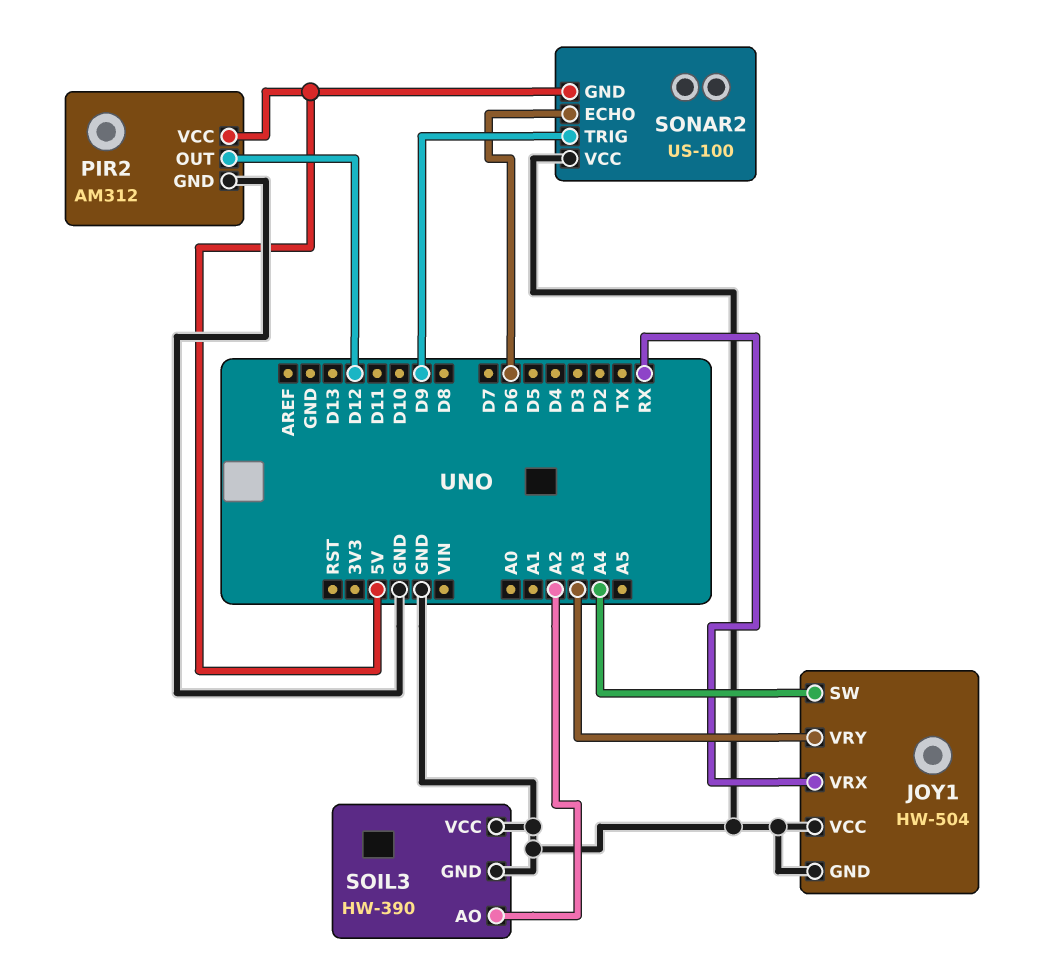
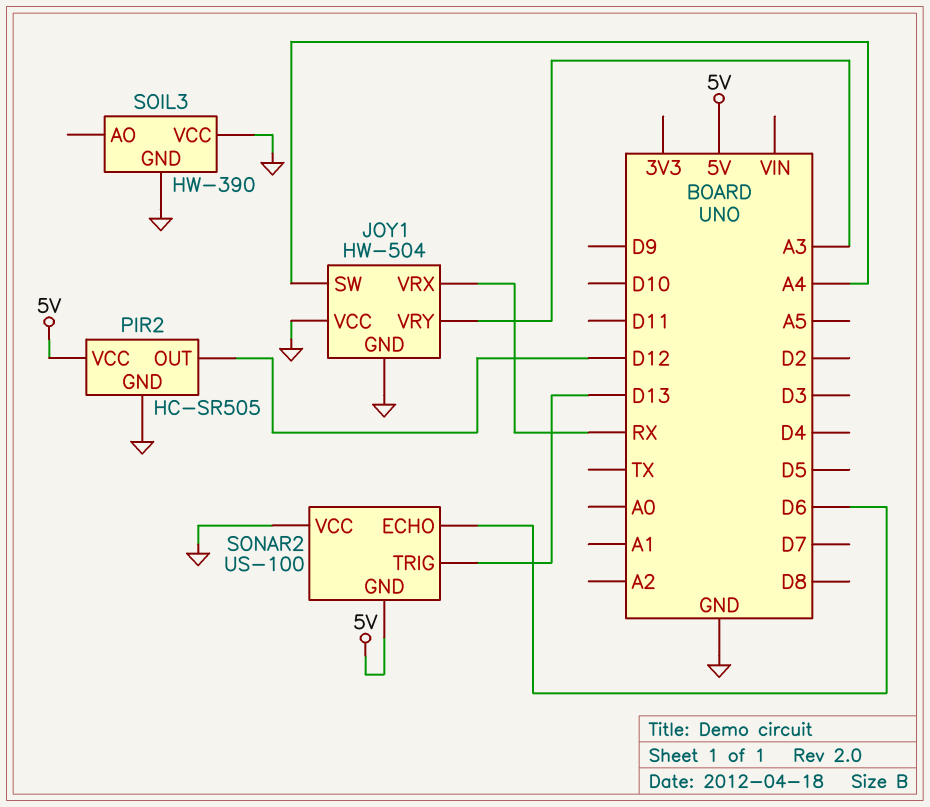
PIR2: AM312 -> HC-SR505
SOIL3 pin AO: A2 -> none
SONAR2 pin TRIG: D9 -> D13

